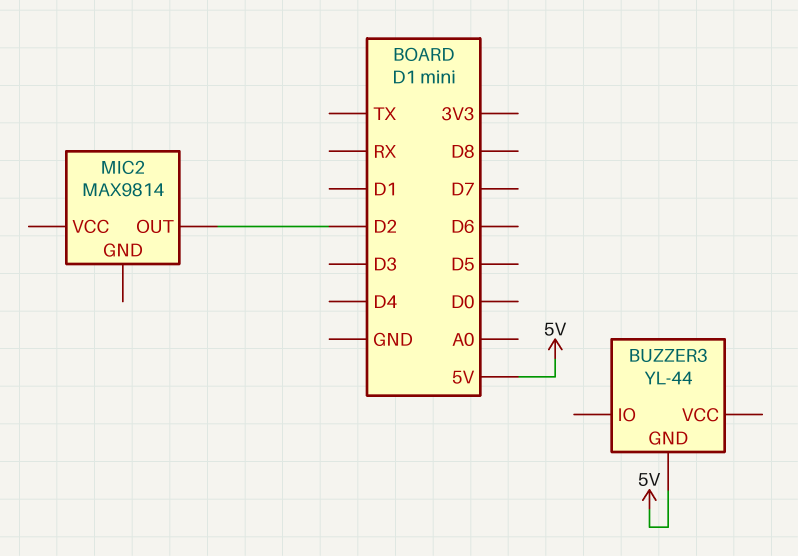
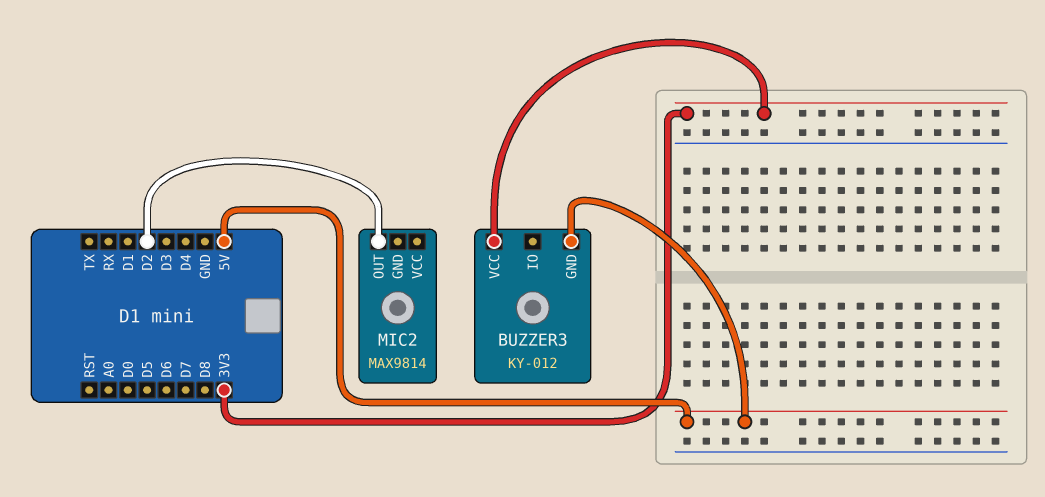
BUZZER3: YL-44 -> KY-012
BUZZER3 pin VCC: none -> 3V3

